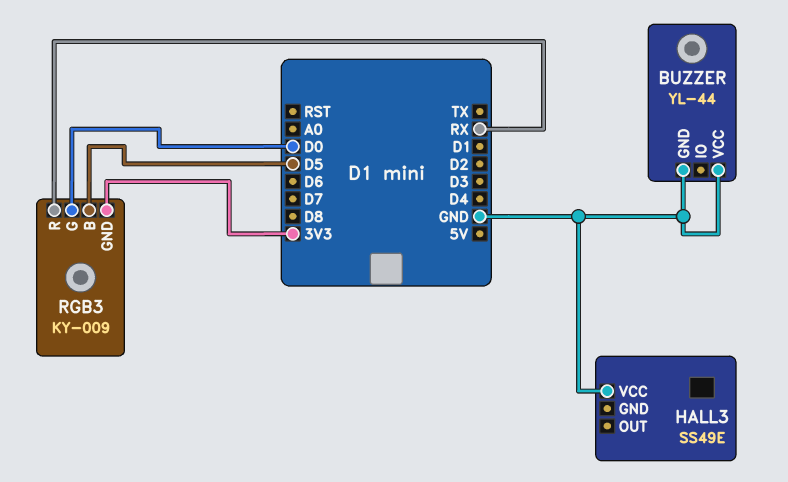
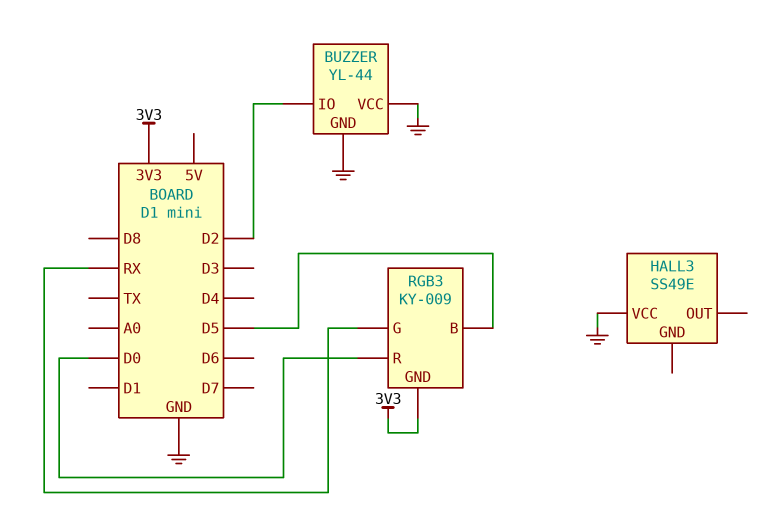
BUZZER pin IO: none -> D2
RGB3 pin G: D0 -> RX
RGB3 pin R: RX -> D0

